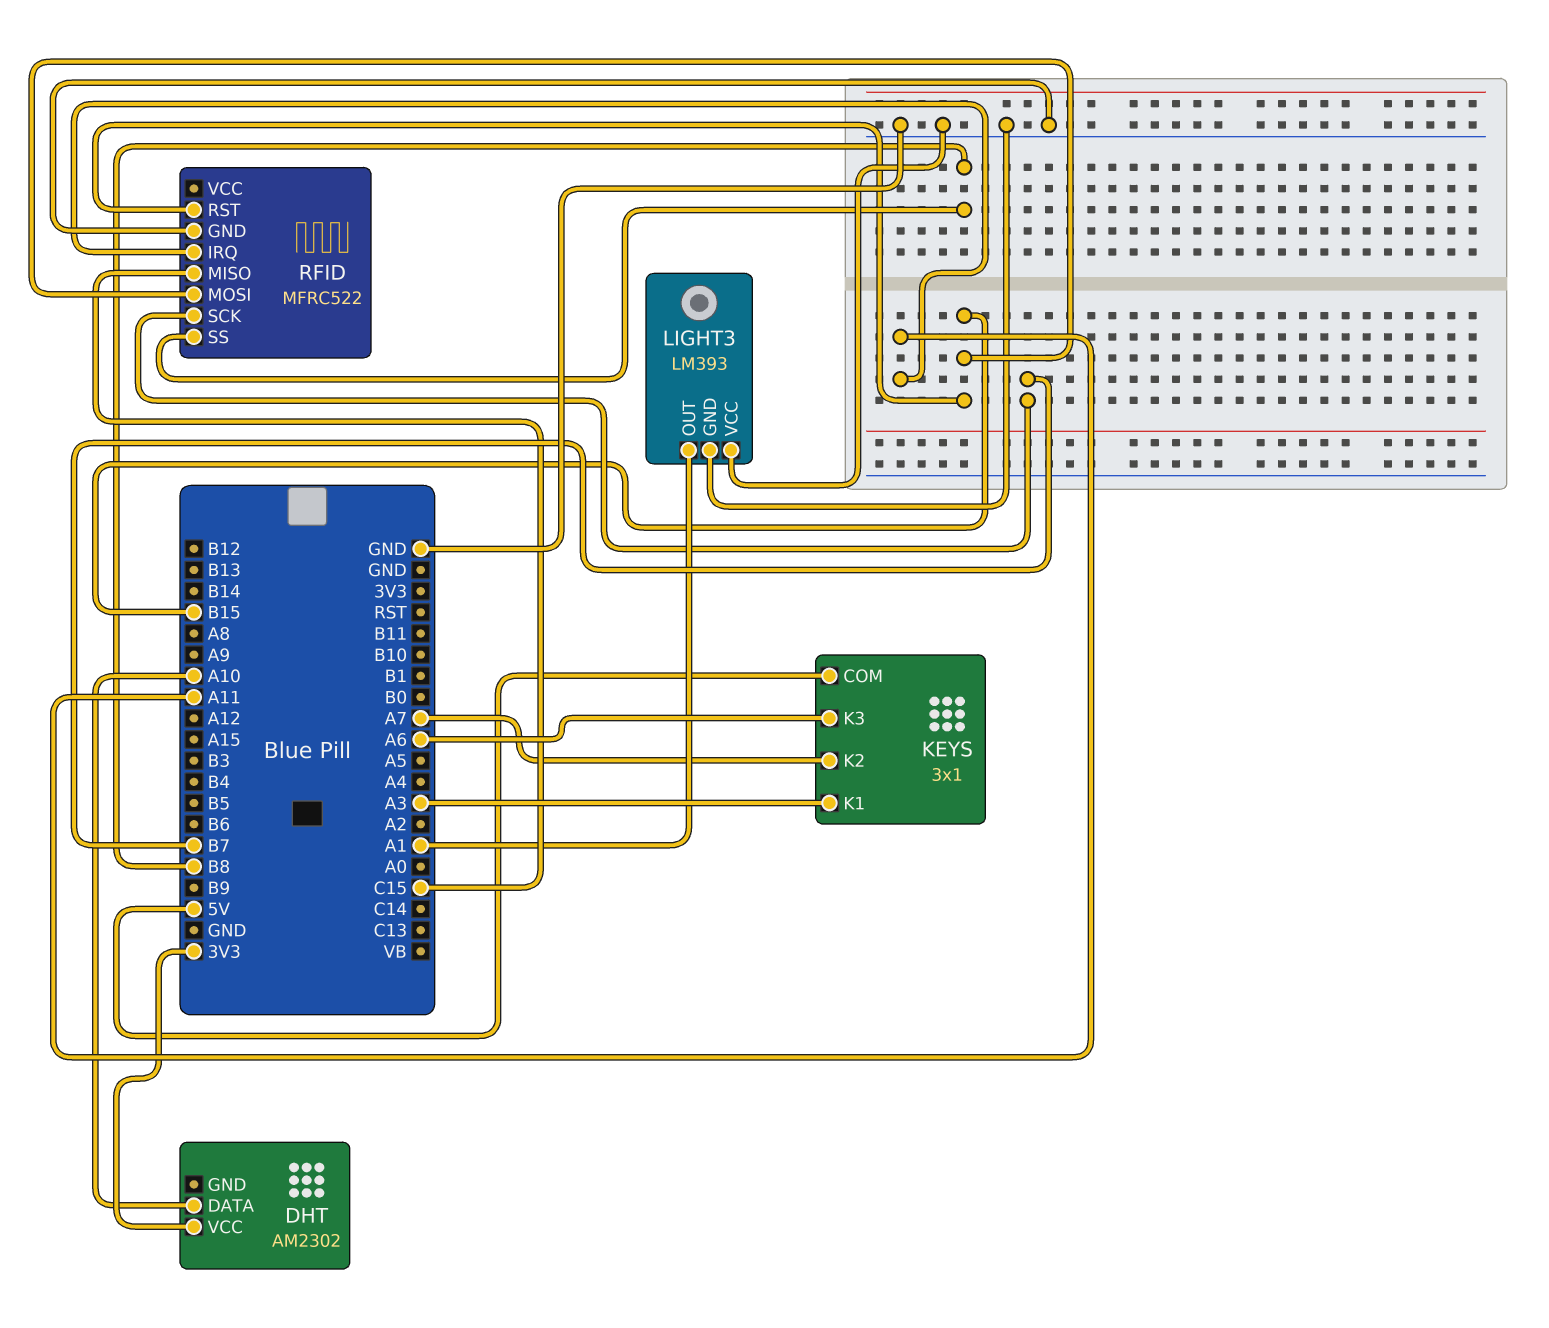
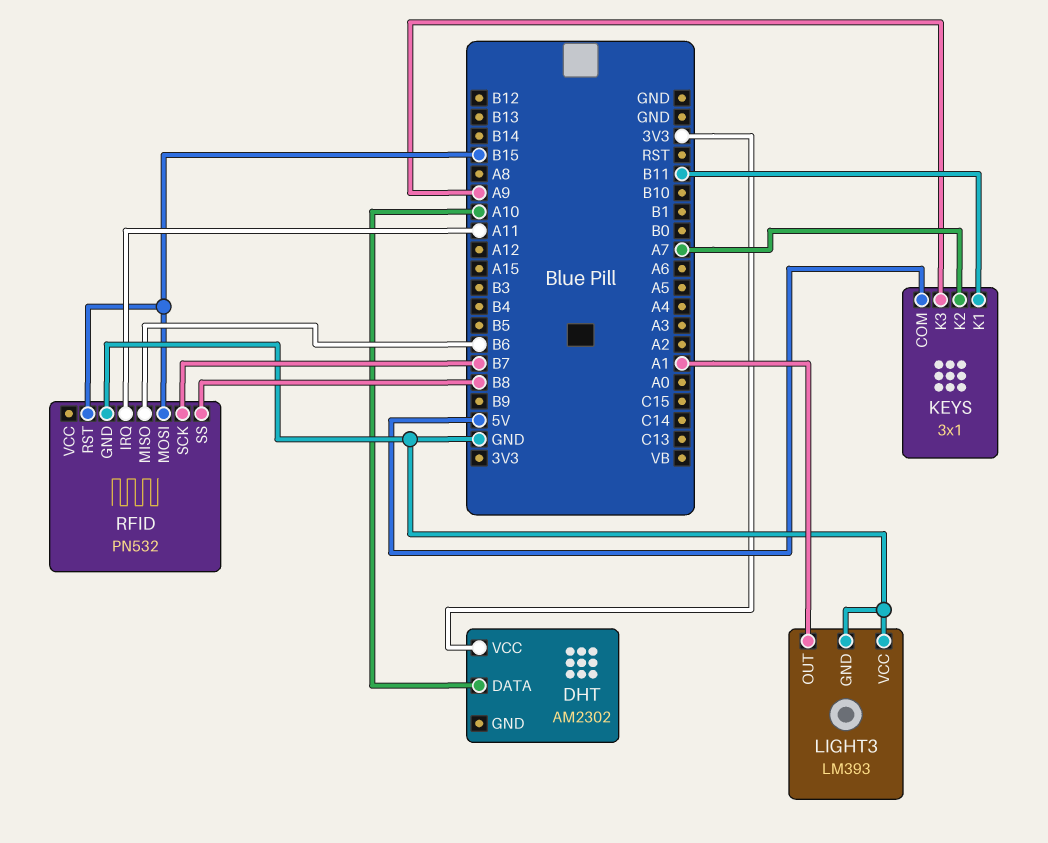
KEYS pin K1: A3 -> B11
KEYS pin K3: A6 -> A9
RFID: MFRC522 -> PN532
RFID pin MISO: C15 -> B6

